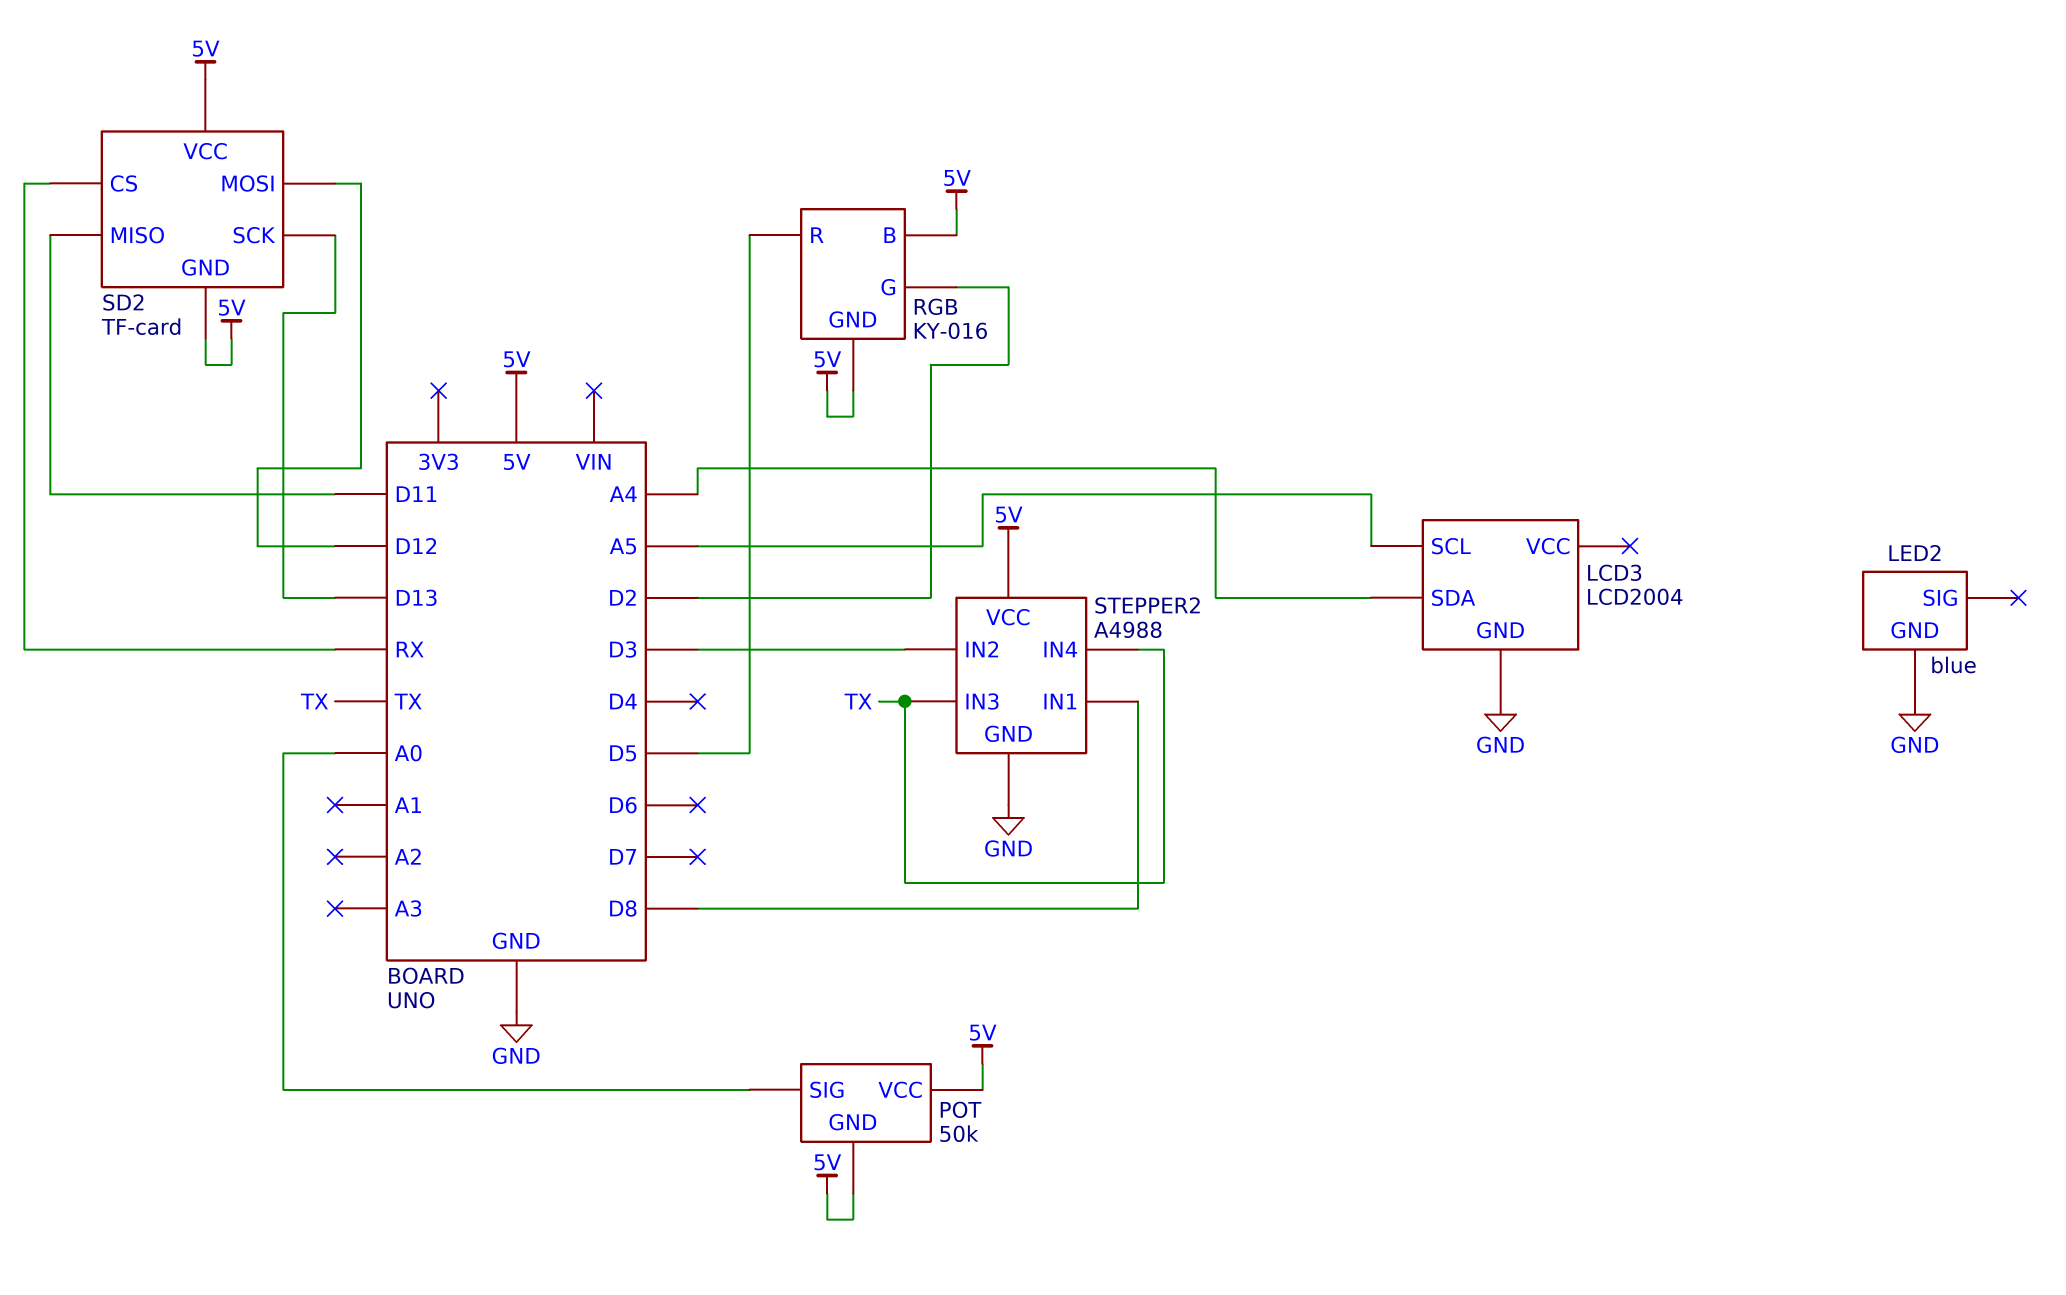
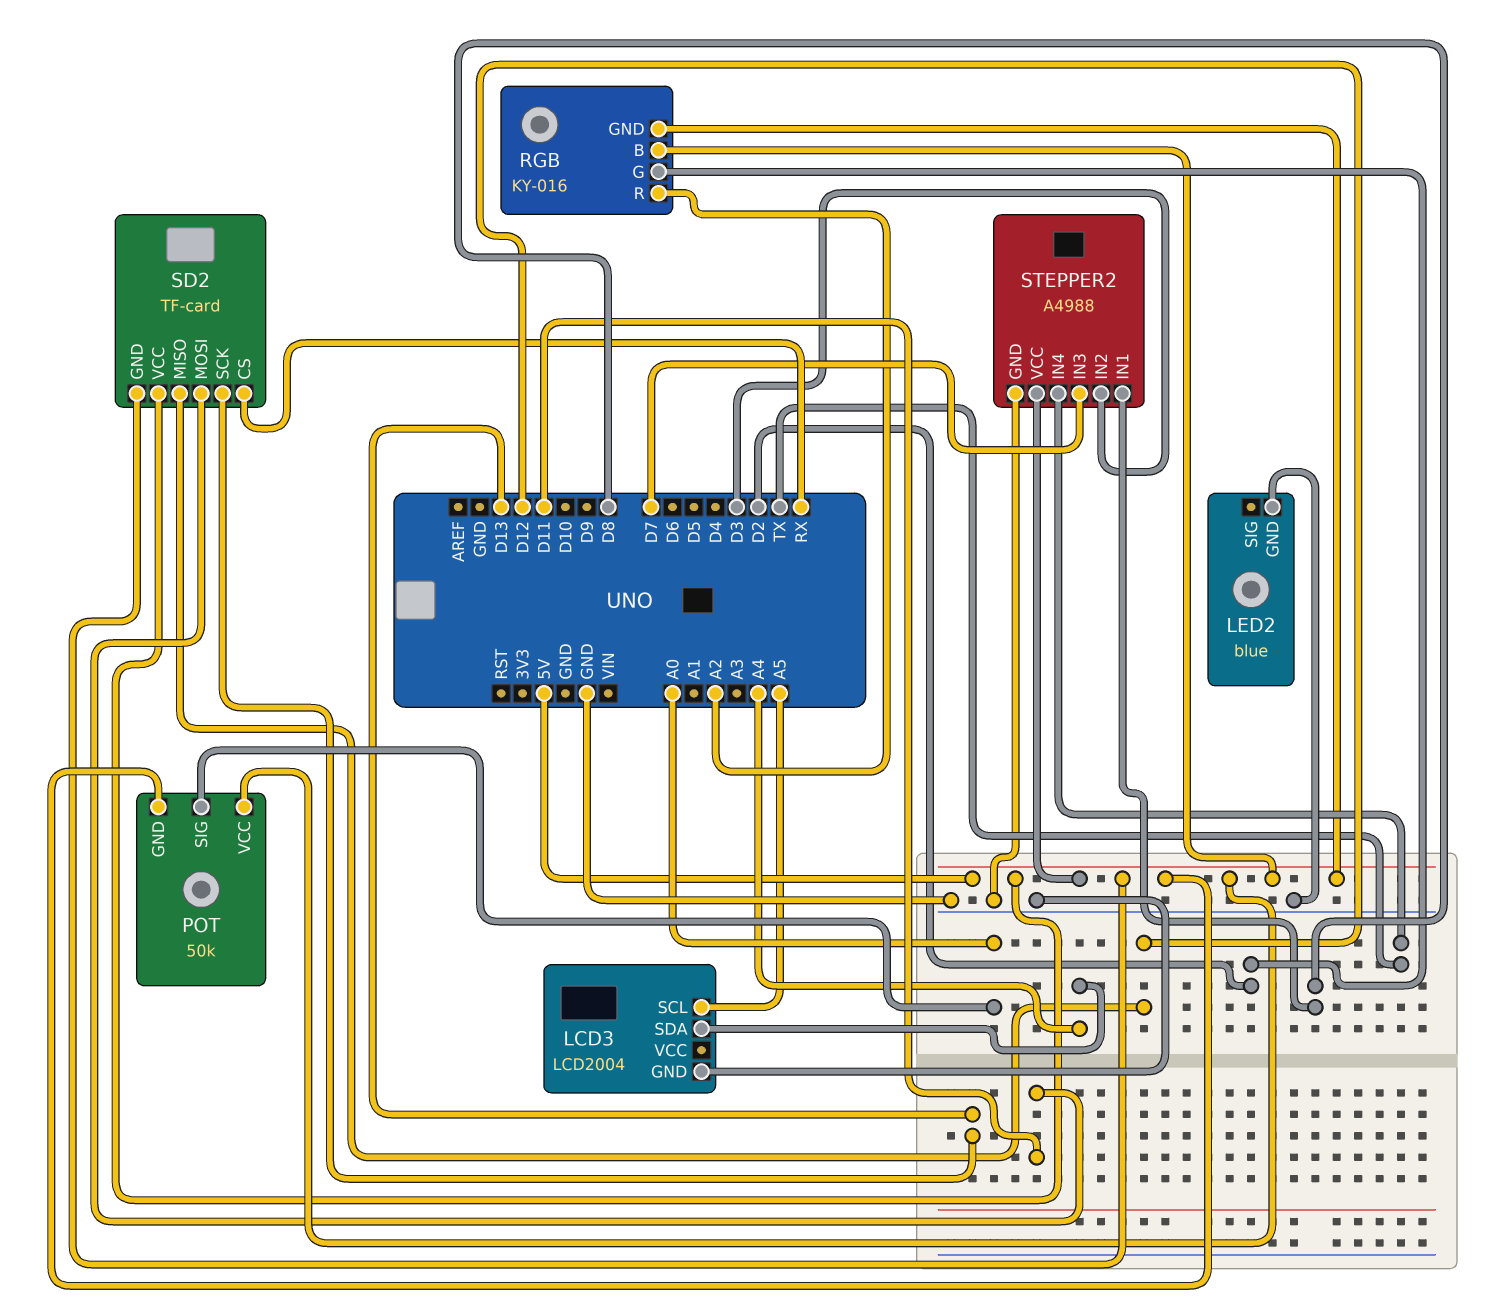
RGB pin R: D5 -> A2
SD2 pin MISO: D11 -> D12
SD2 pin MOSI: D12 -> D11
STEPPER2 pin IN3: TX -> D7

